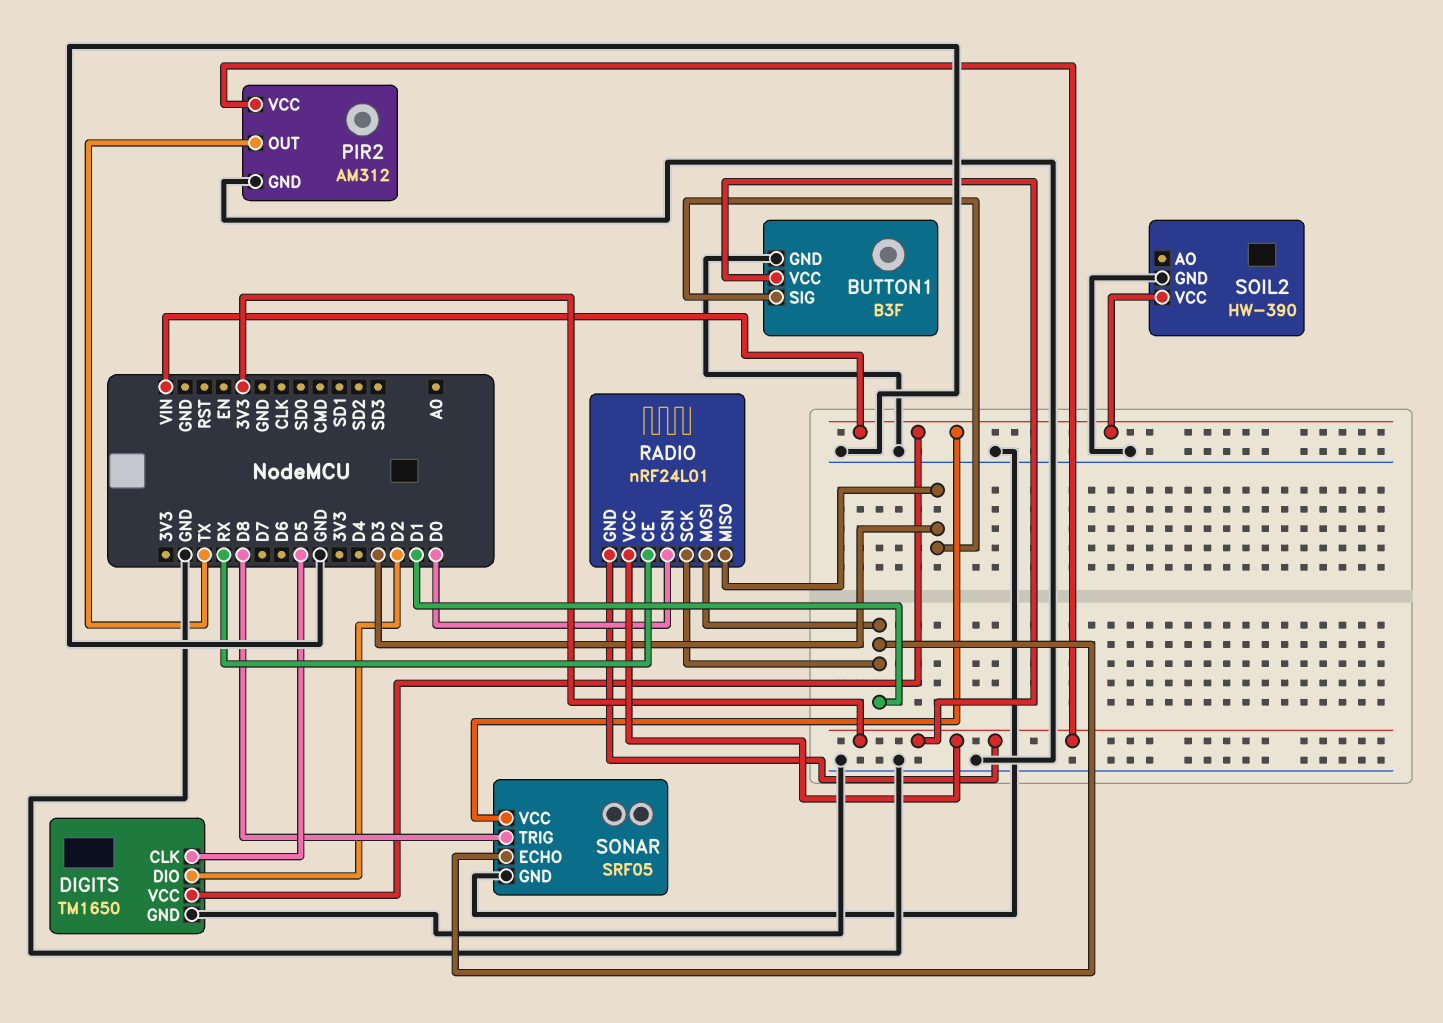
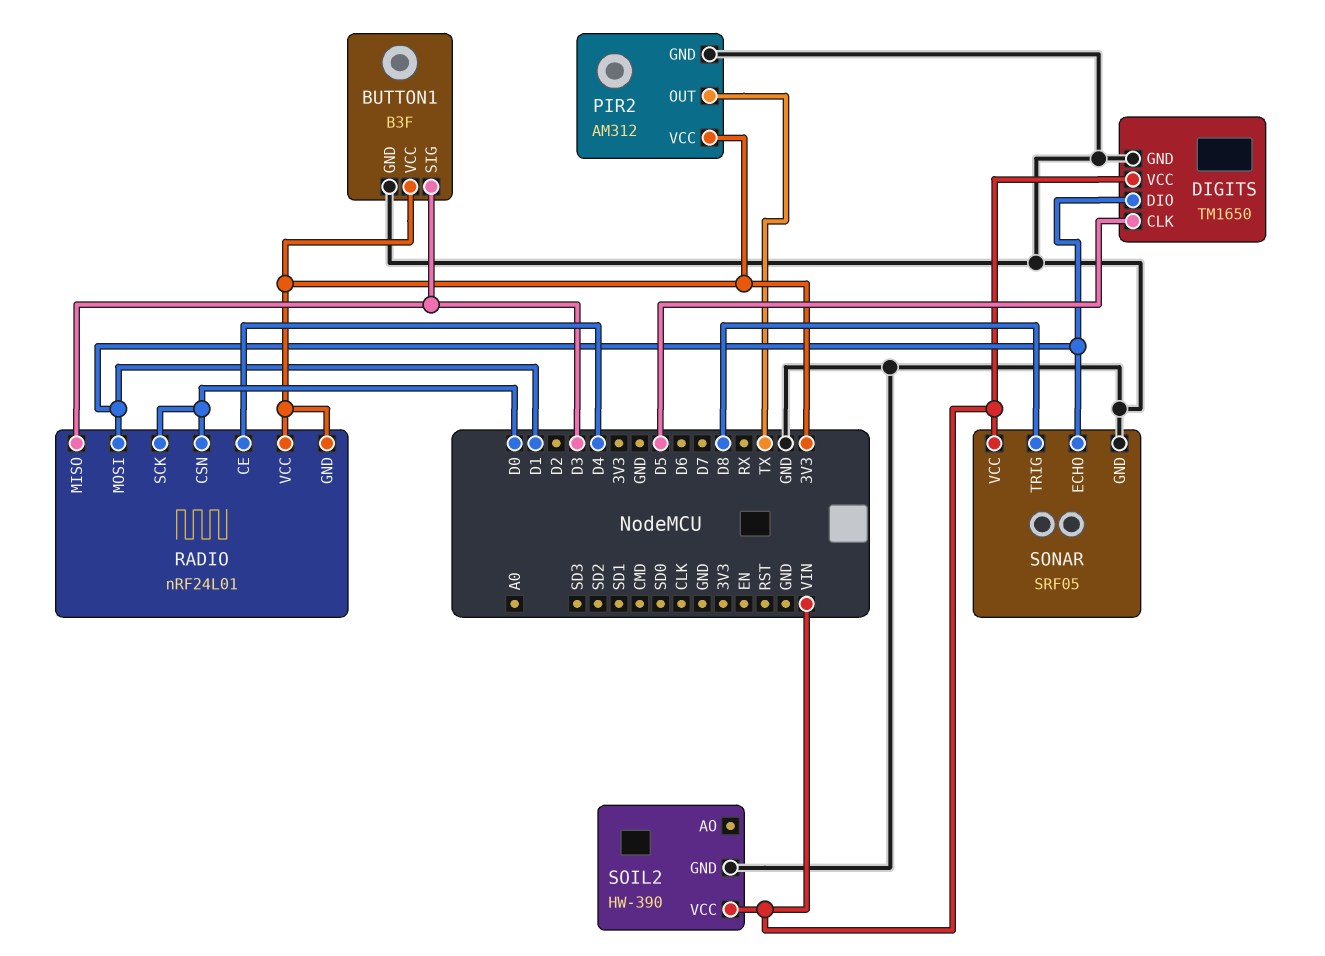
DIGITS pin DIO: D2 -> D1
RADIO pin CE: RX -> D4
RADIO pin SCK: D1 -> D0

